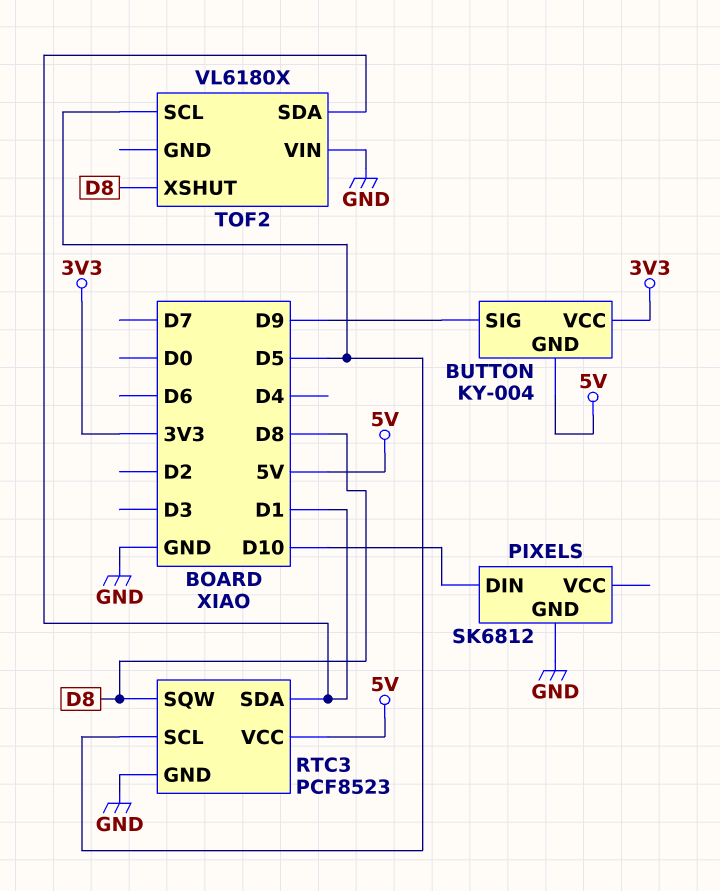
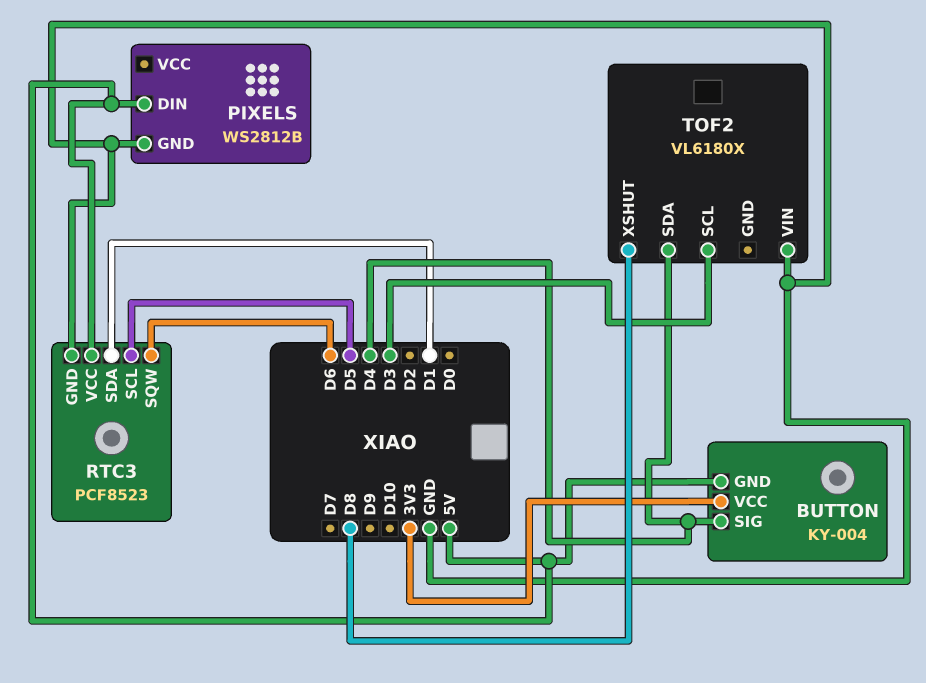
BUTTON pin SIG: D9 -> D4
PIXELS: SK6812 -> WS2812B
PIXELS pin DIN: D10 -> 5V
RTC3 pin SQW: D8 -> D6
TOF2 pin SCL: D5 -> D3
TOF2 pin SDA: D1 -> D4

